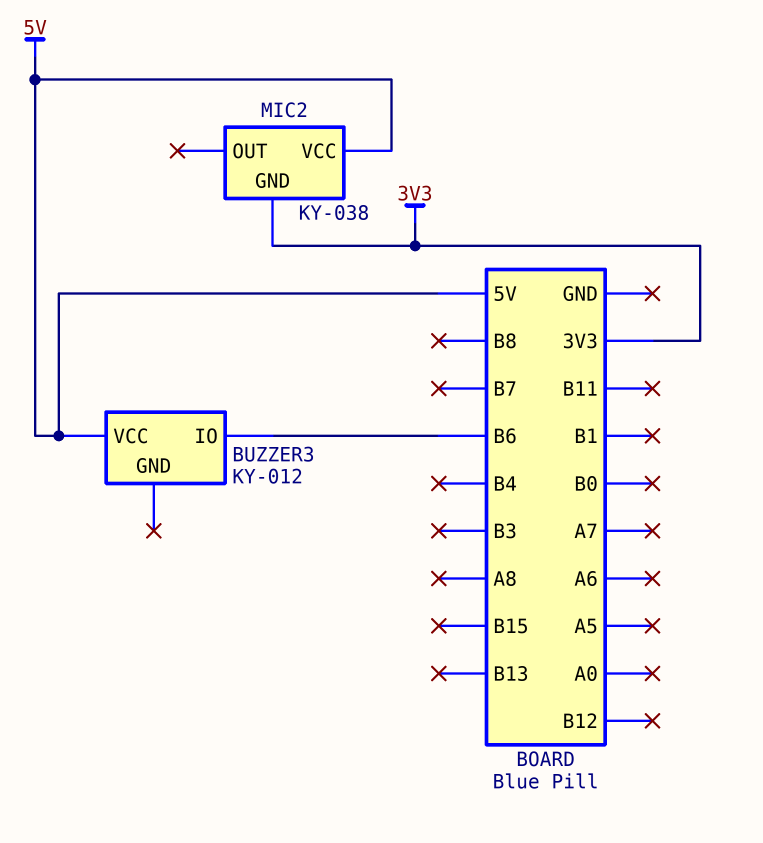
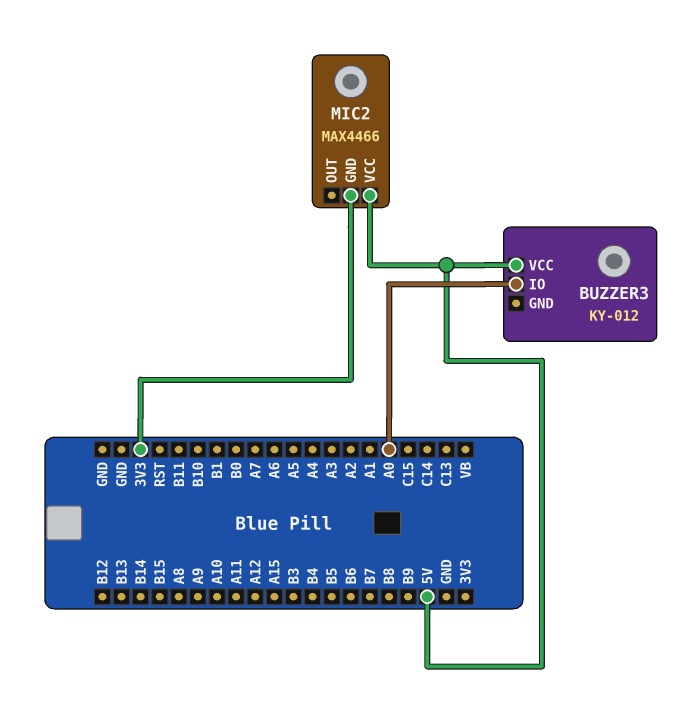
BUZZER3 pin IO: B6 -> A0
MIC2: KY-038 -> MAX4466

